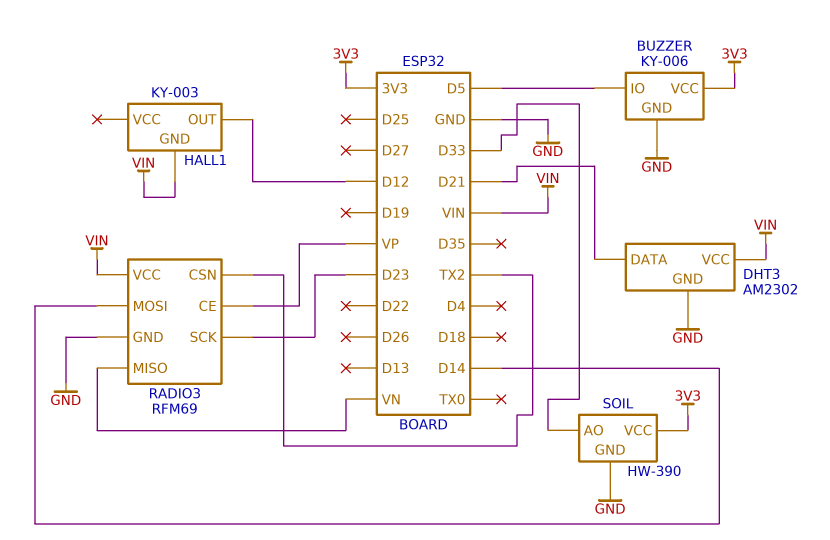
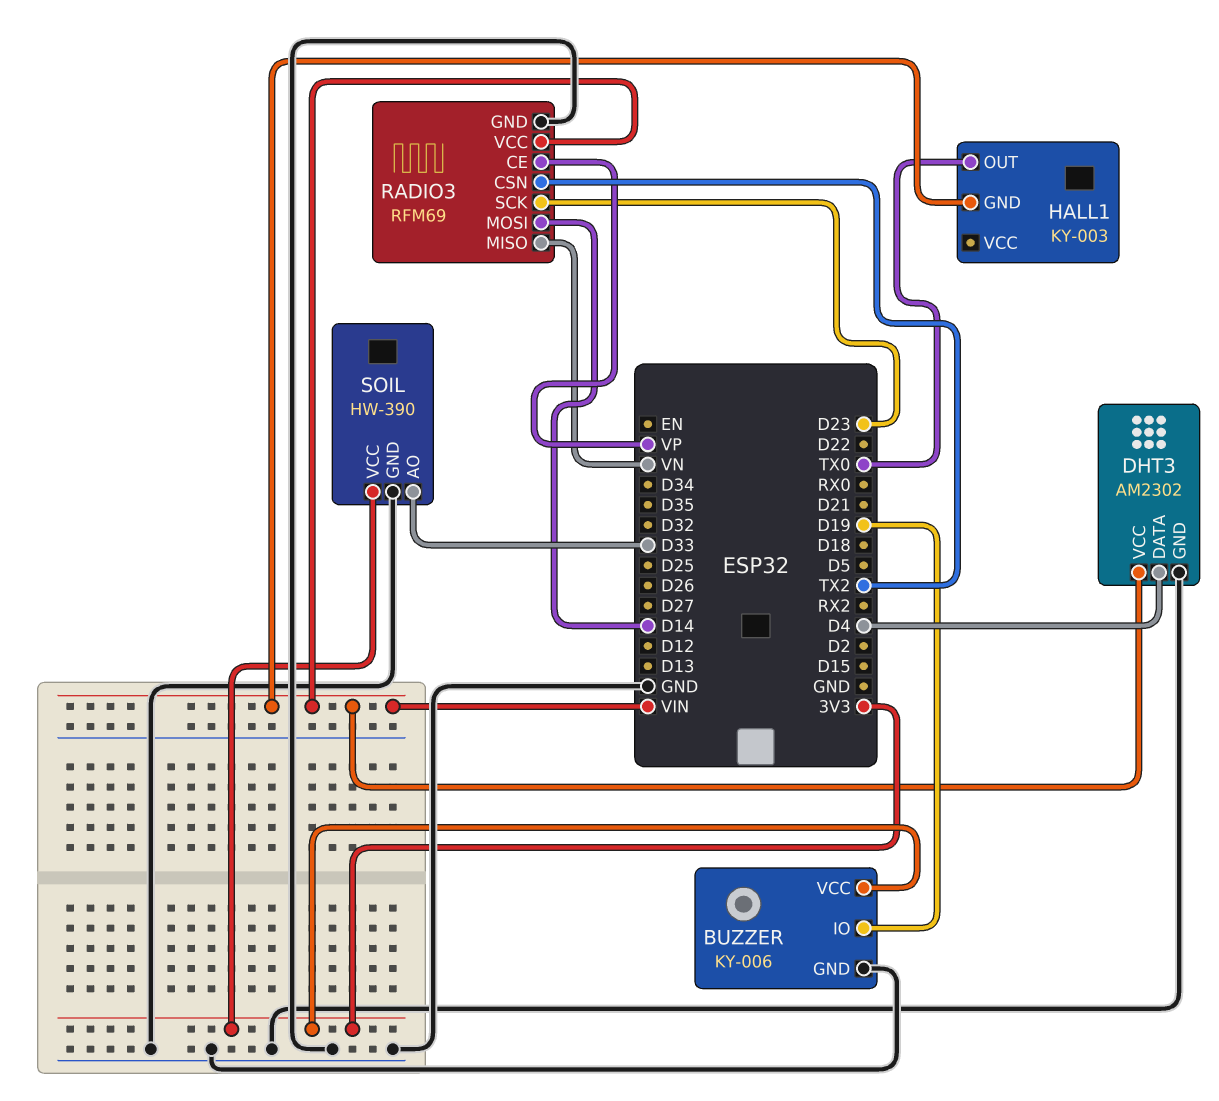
BUZZER pin IO: D5 -> D19
DHT3 pin DATA: D21 -> D4
HALL1 pin OUT: D12 -> TX0

